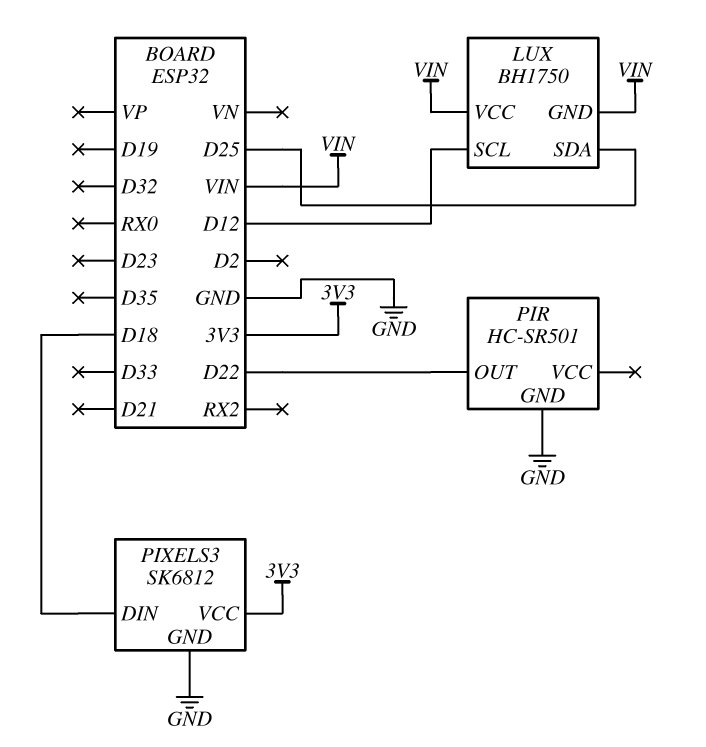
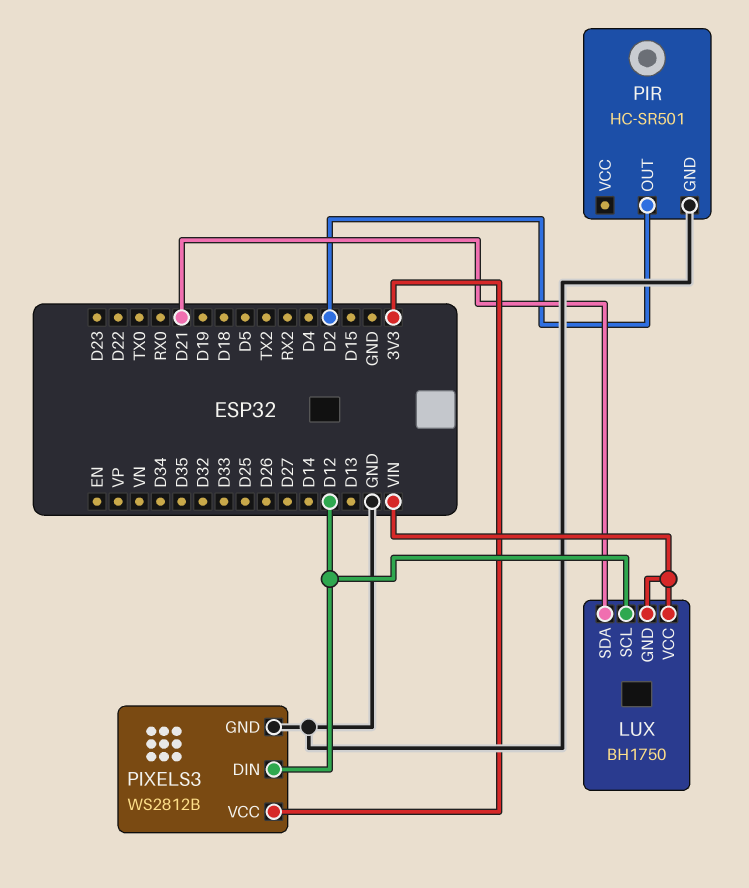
LUX pin SDA: D25 -> D21
PIR pin OUT: D22 -> D2
PIXELS3: SK6812 -> WS2812B
PIXELS3 pin DIN: D18 -> D12

